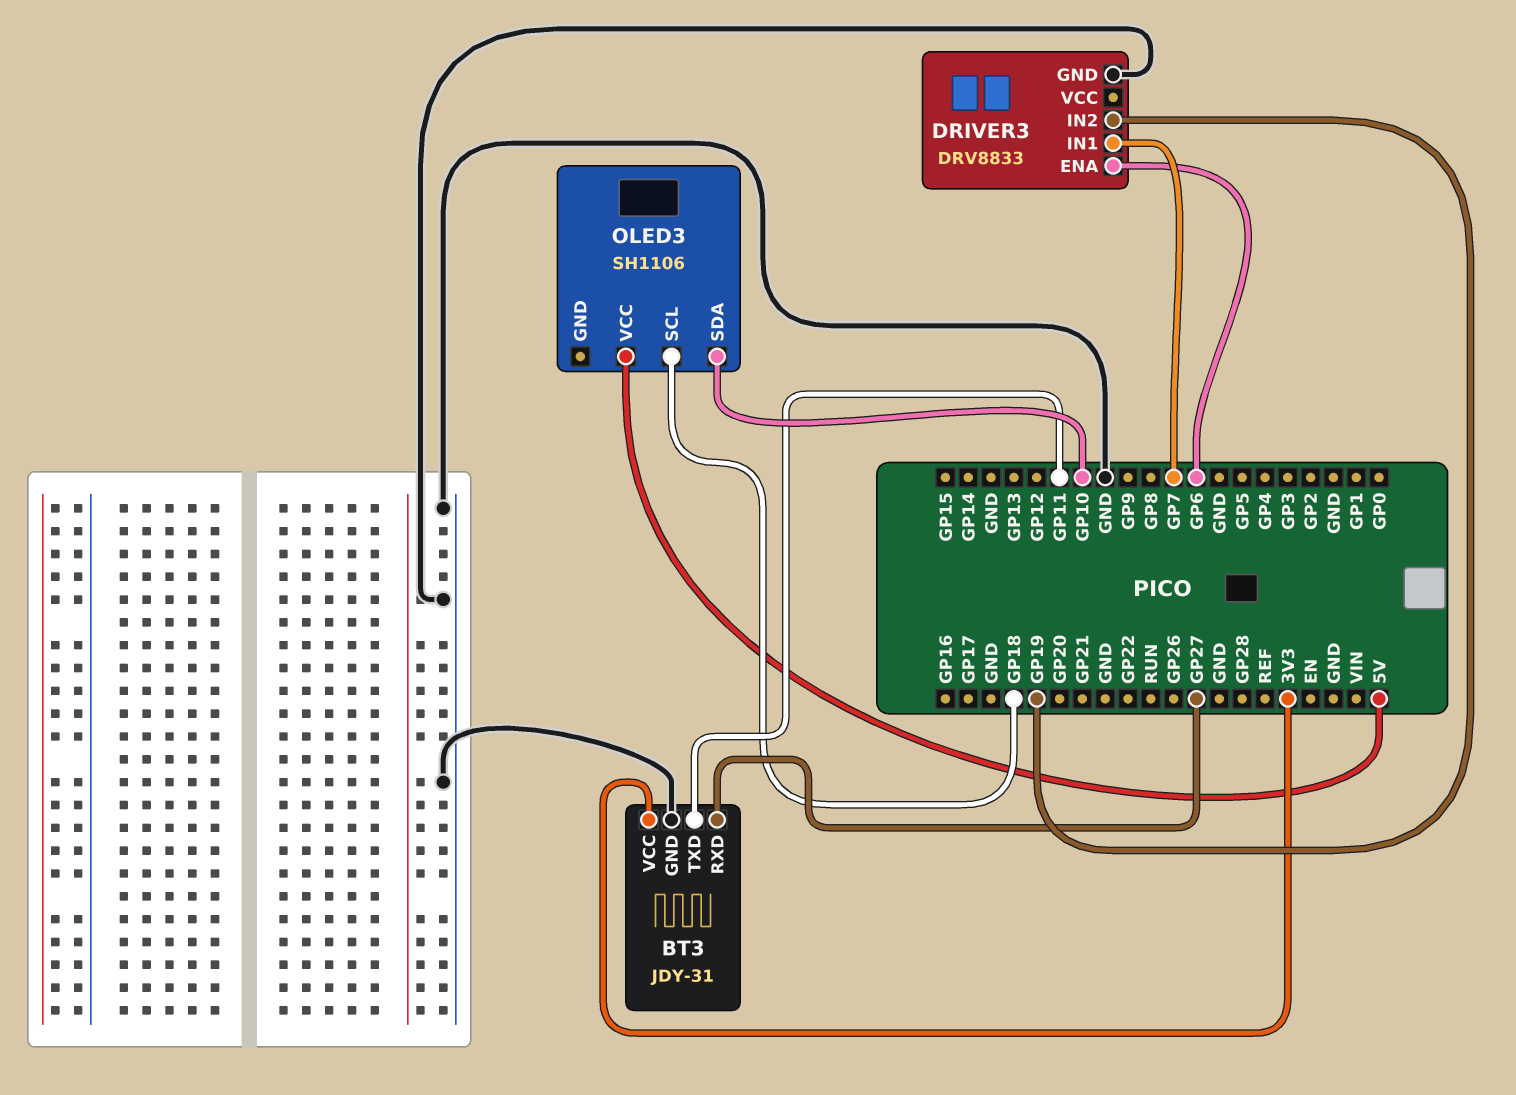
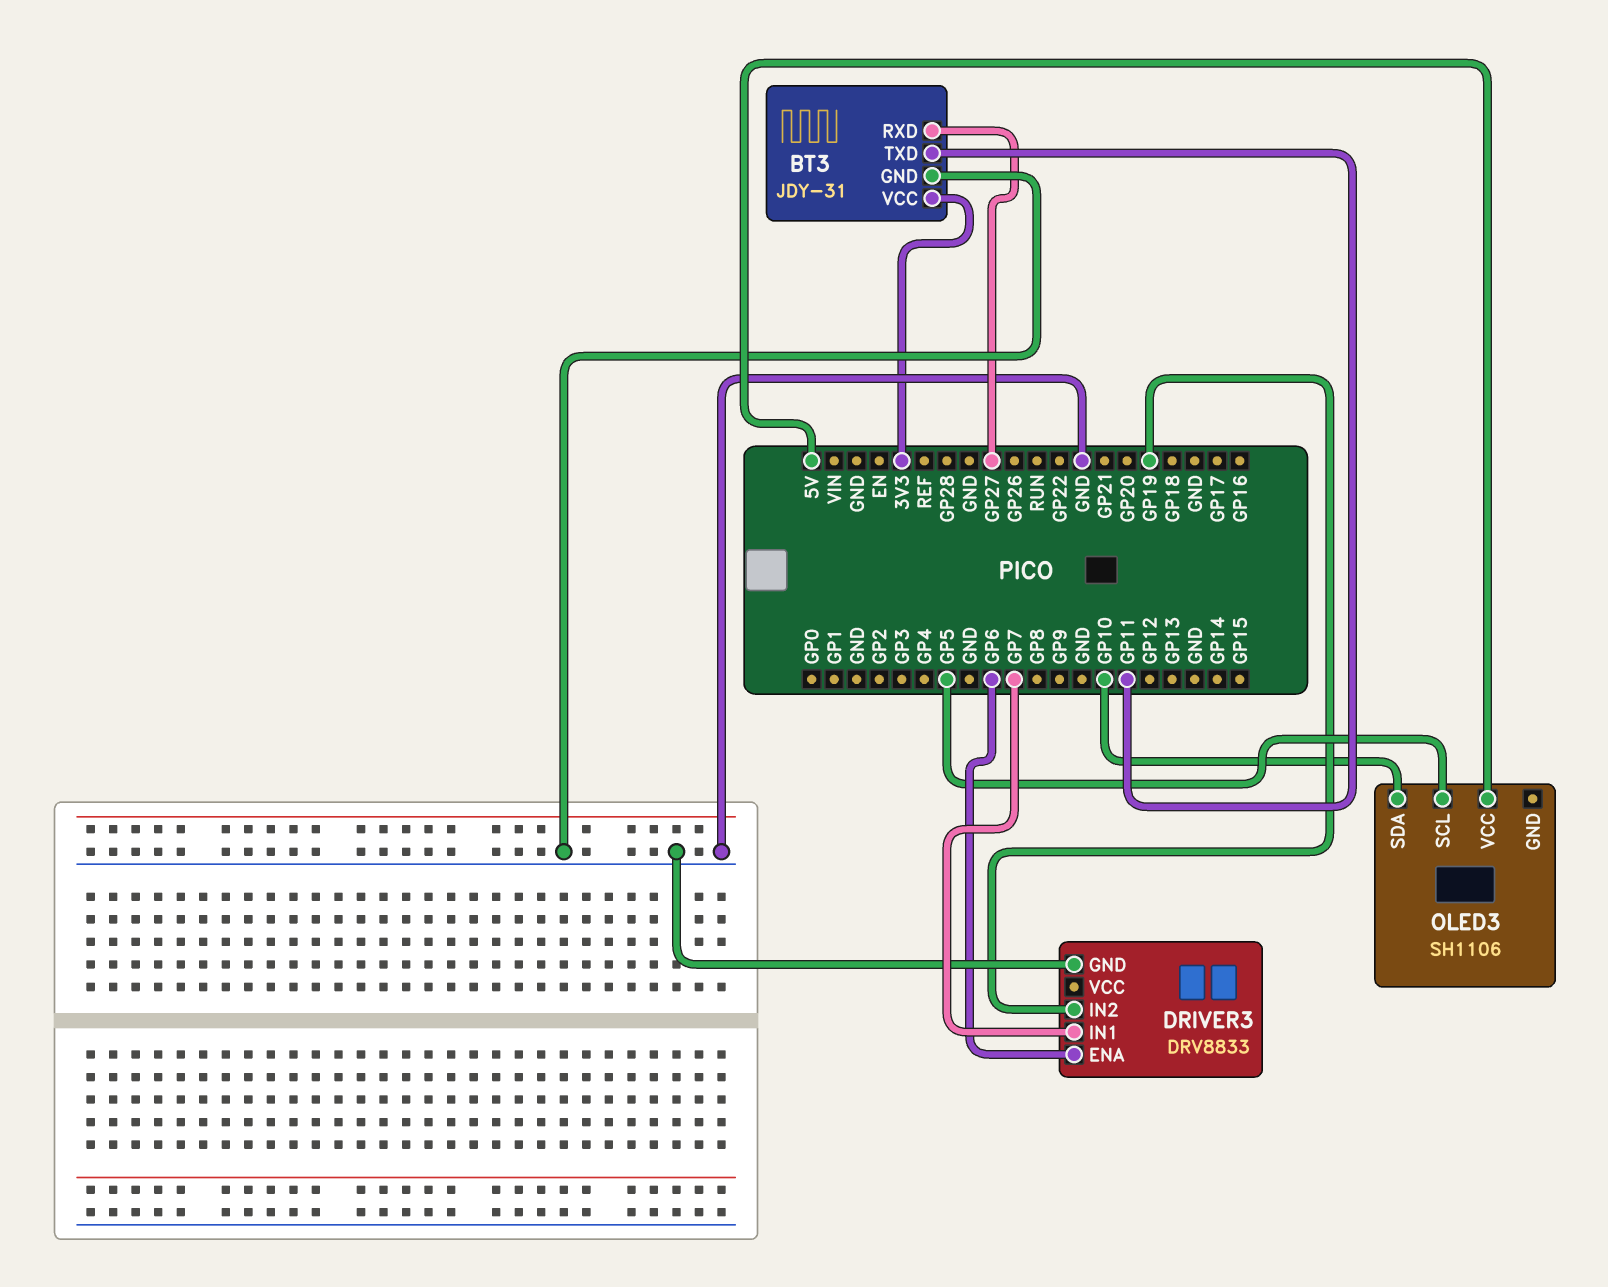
OLED3 pin SCL: GP18 -> GP5

